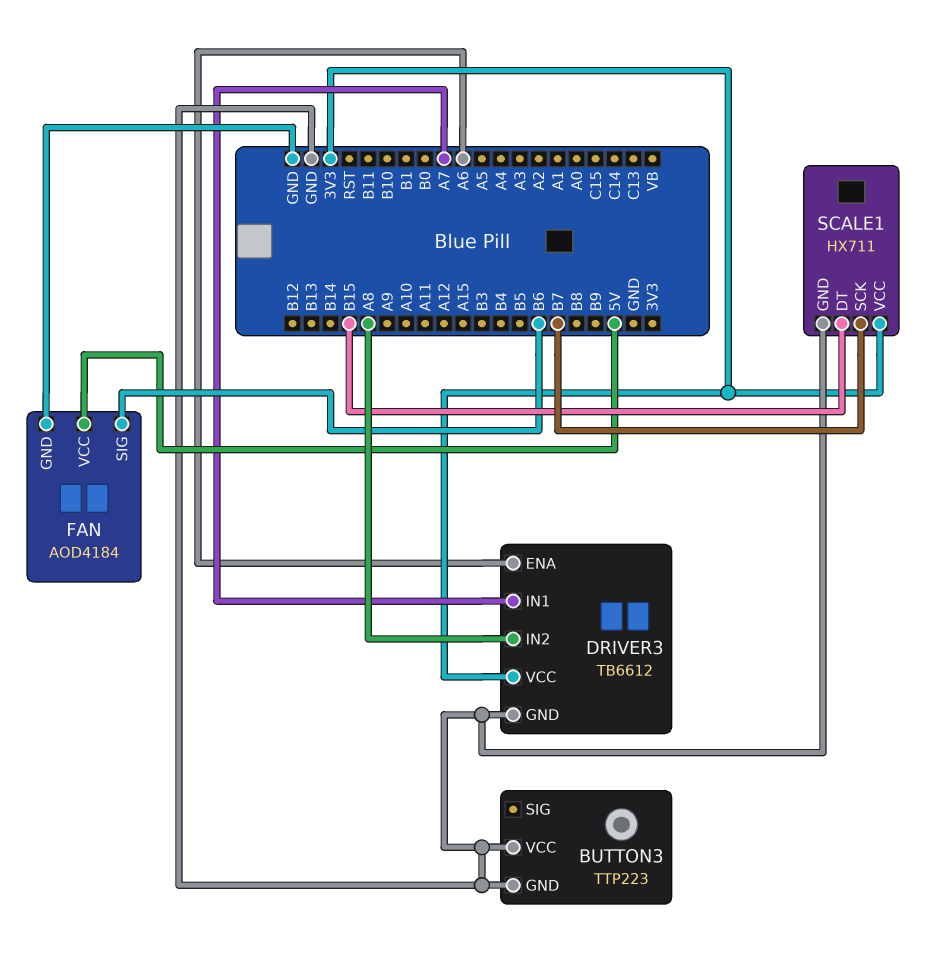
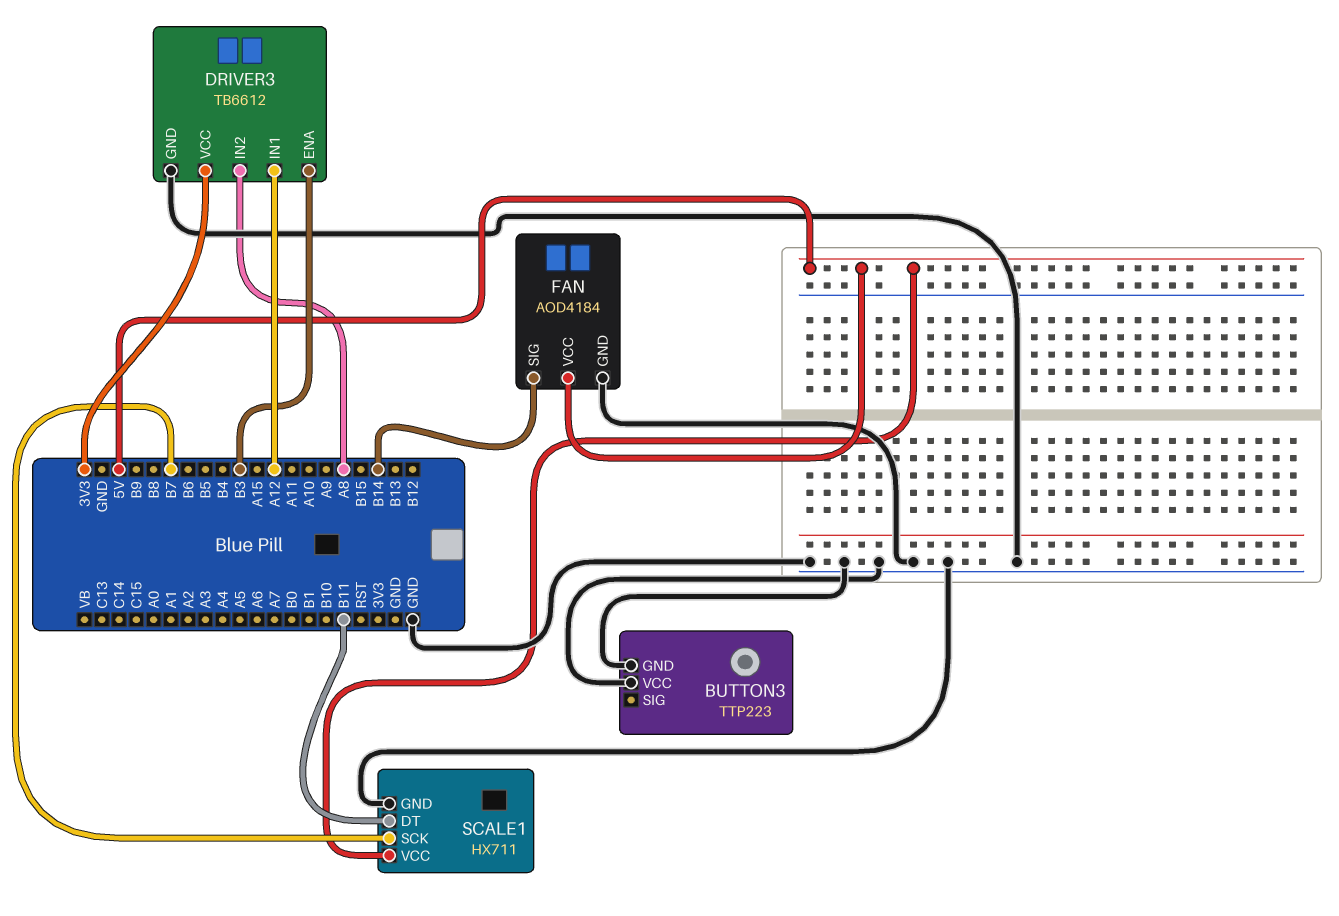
DRIVER3 pin ENA: A6 -> B3
DRIVER3 pin IN1: A7 -> A12
FAN pin SIG: B6 -> B14
SCALE1 pin DT: B15 -> B11
SCALE1 pin VCC: 3V3 -> 5V

